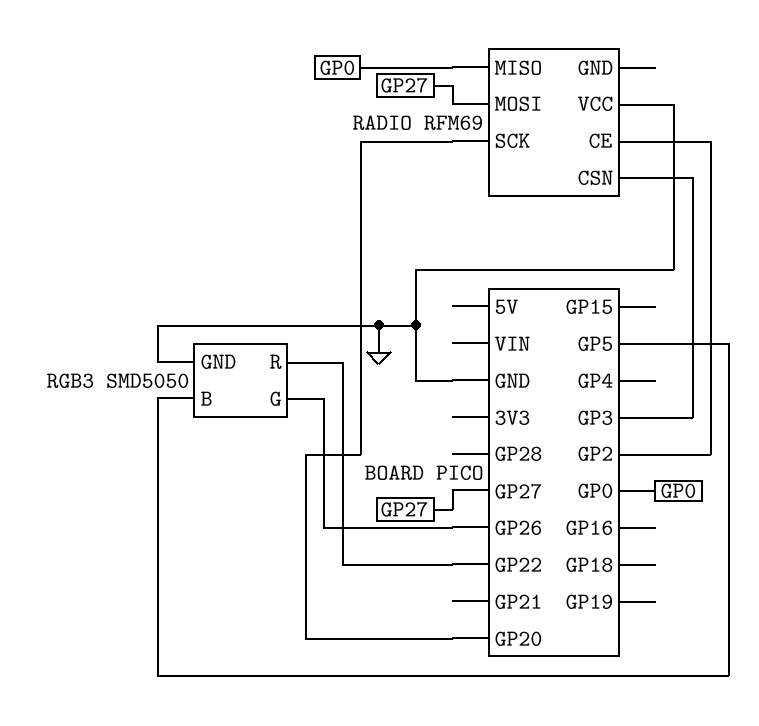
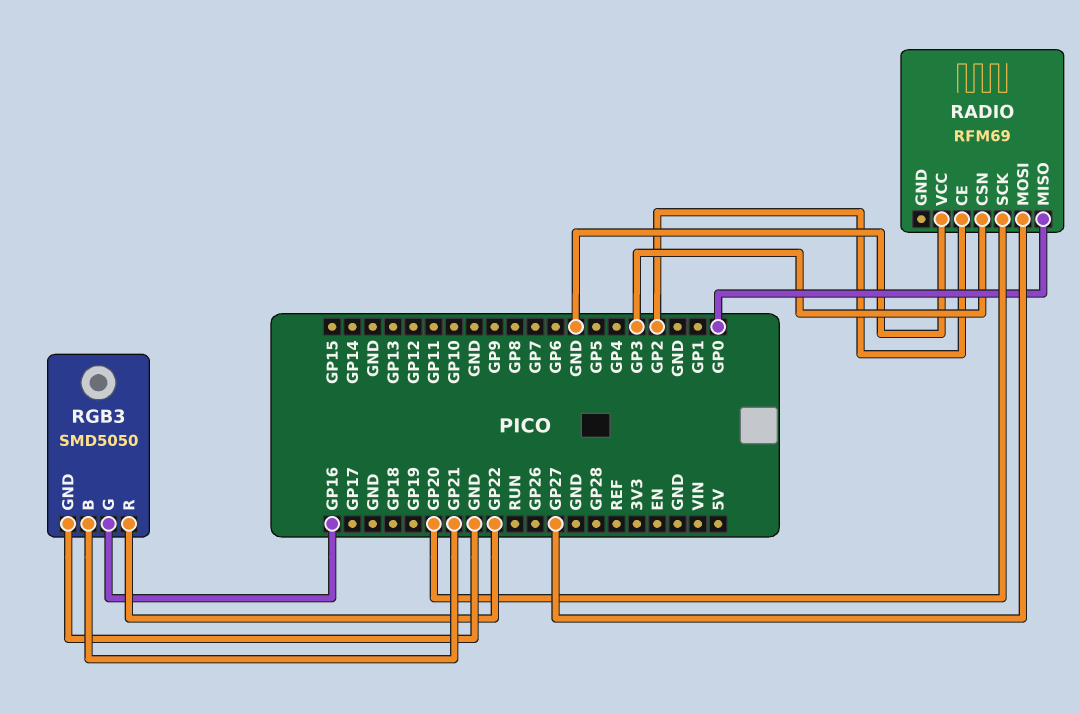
RGB3 pin B: GP5 -> GP21
RGB3 pin G: GP26 -> GP16

